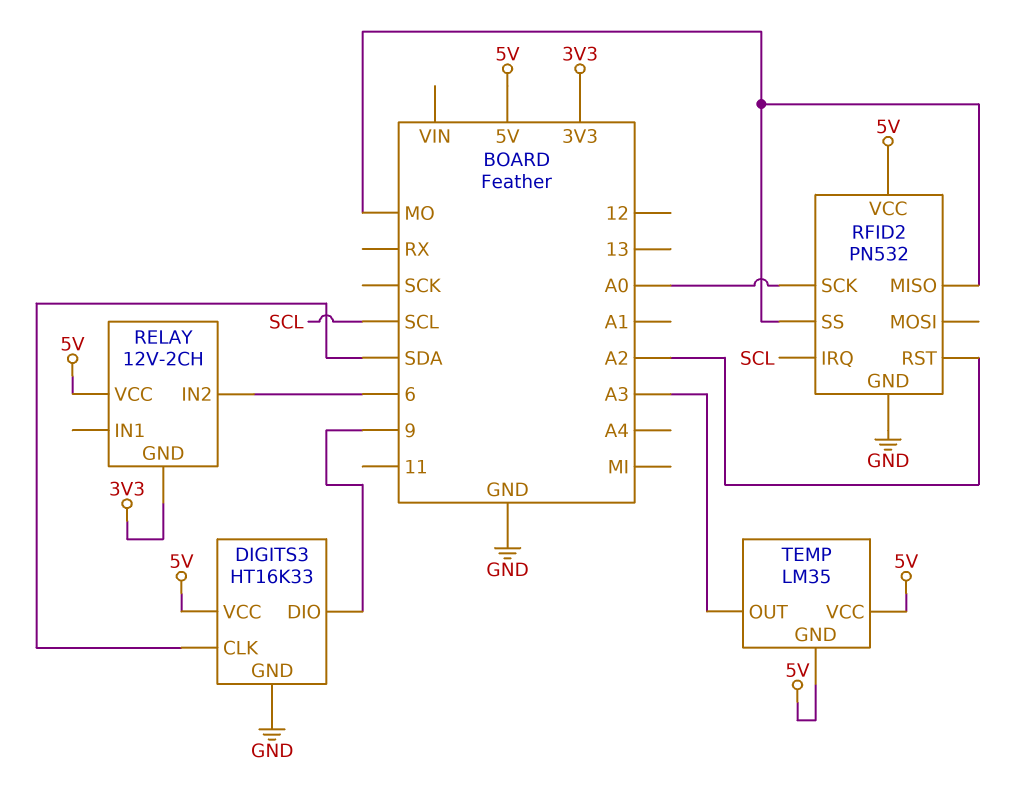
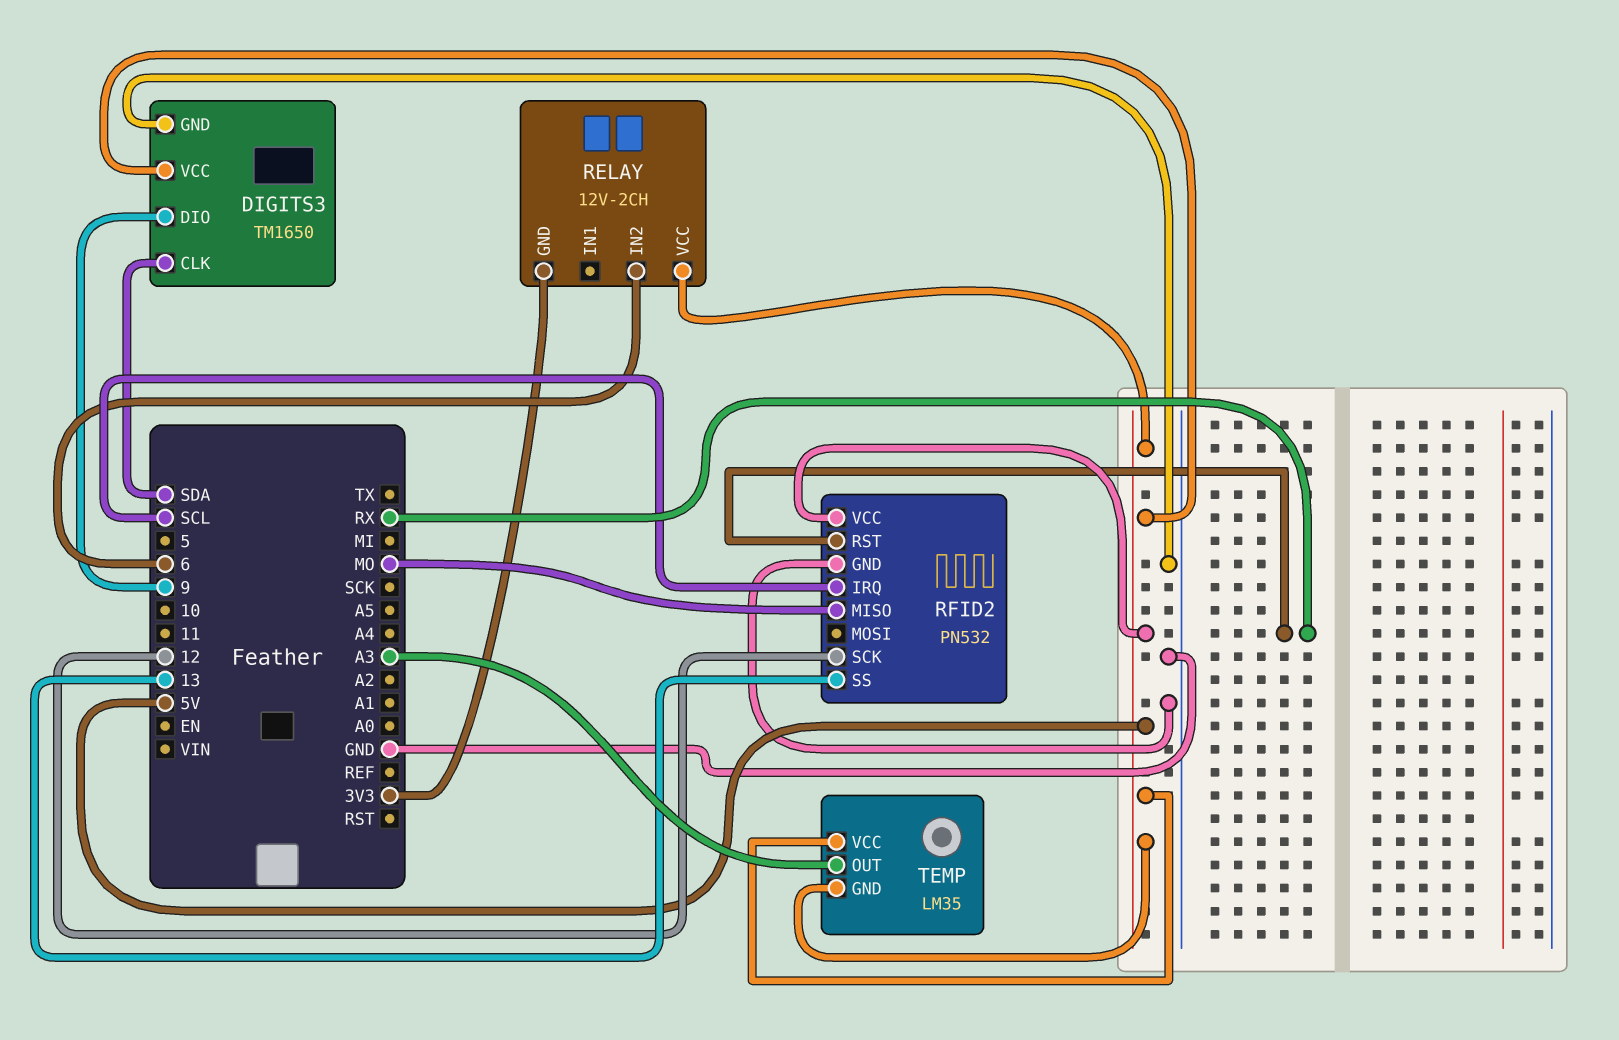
DIGITS3: HT16K33 -> TM1650
RFID2 pin RST: A2 -> RX
RFID2 pin SCK: A0 -> 12
RFID2 pin SS: MO -> 13

